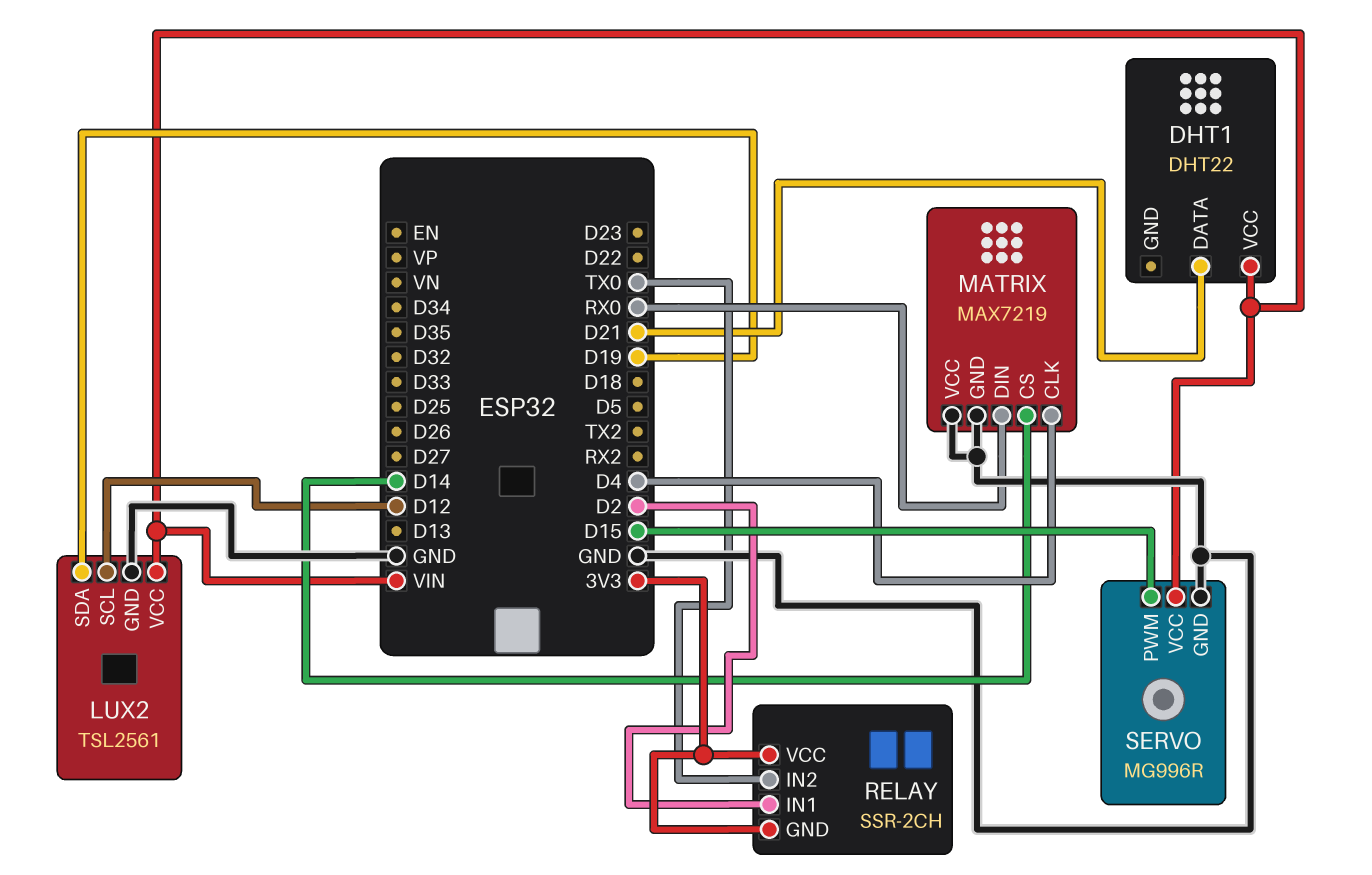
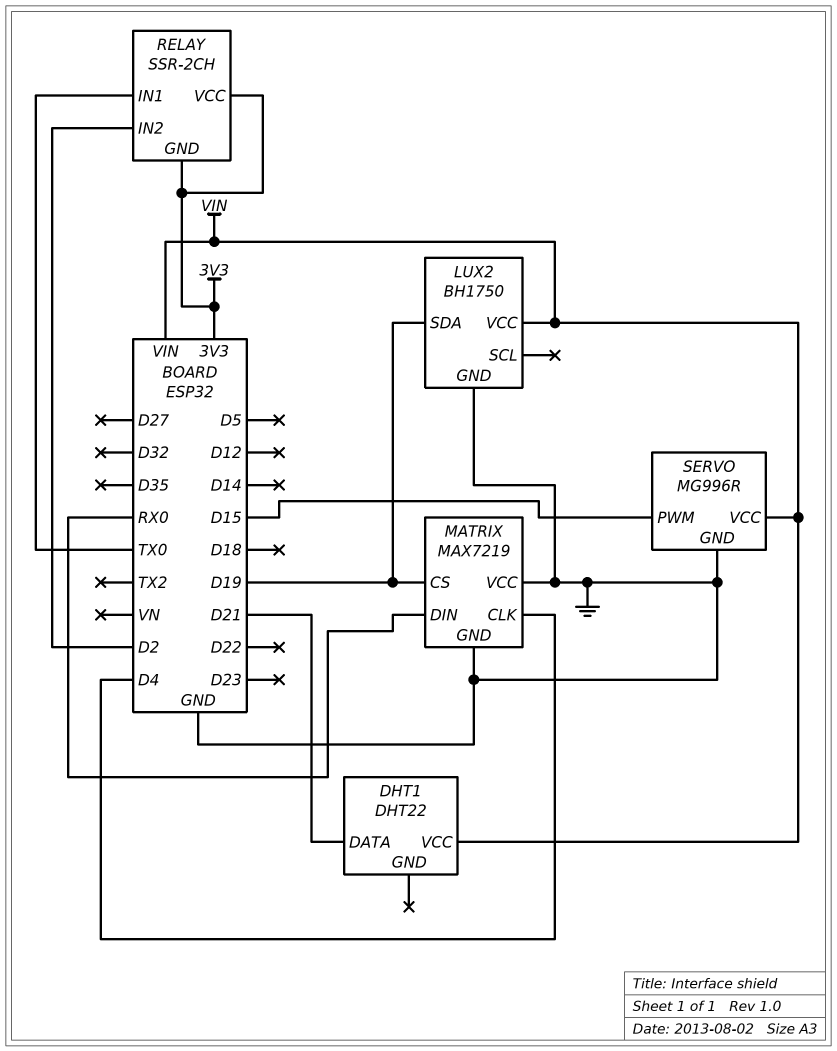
LUX2: TSL2561 -> BH1750
LUX2 pin SCL: D12 -> none
MATRIX pin CS: D14 -> D19
RELAY pin IN1: D2 -> TX0
RELAY pin IN2: TX0 -> D2

